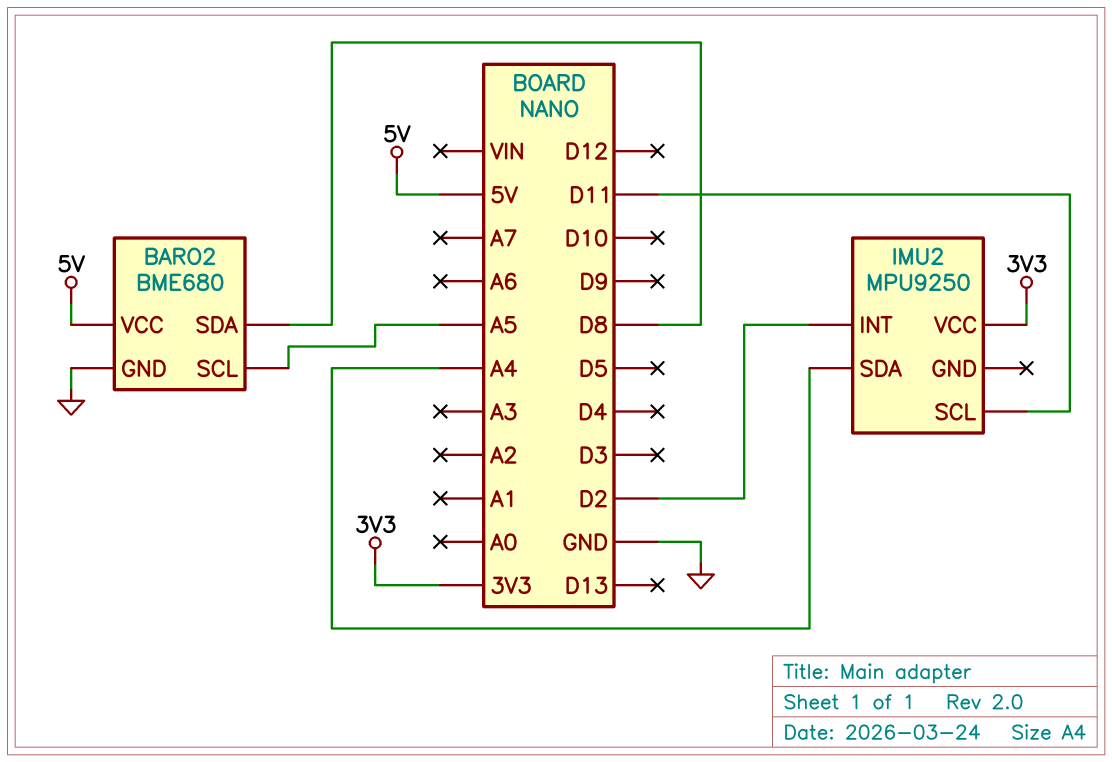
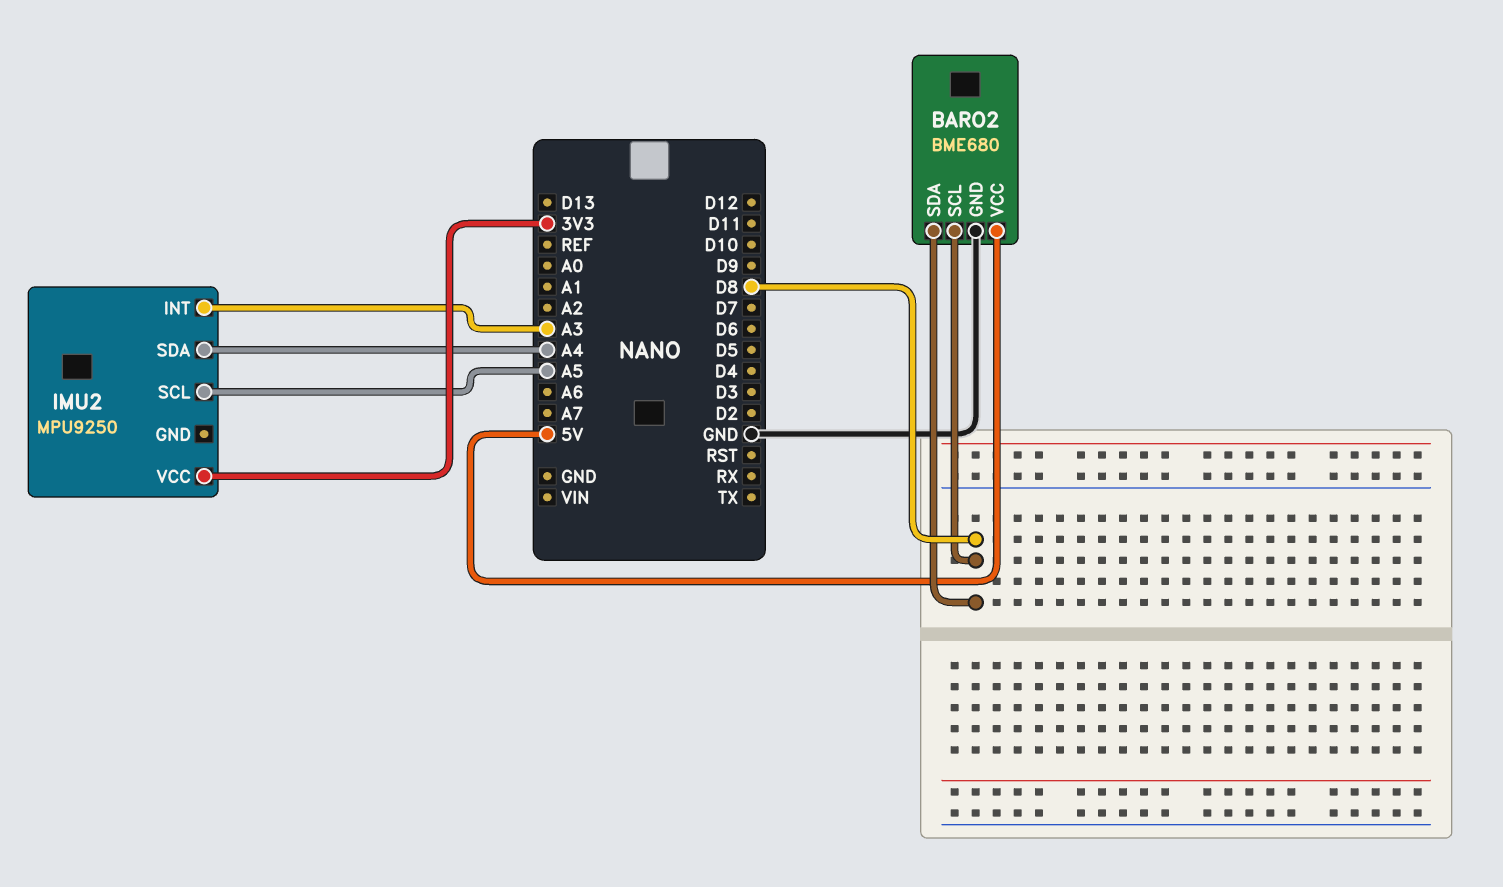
BARO2 pin SCL: A5 -> D8
IMU2 pin INT: D2 -> A3
IMU2 pin SCL: D11 -> A5

